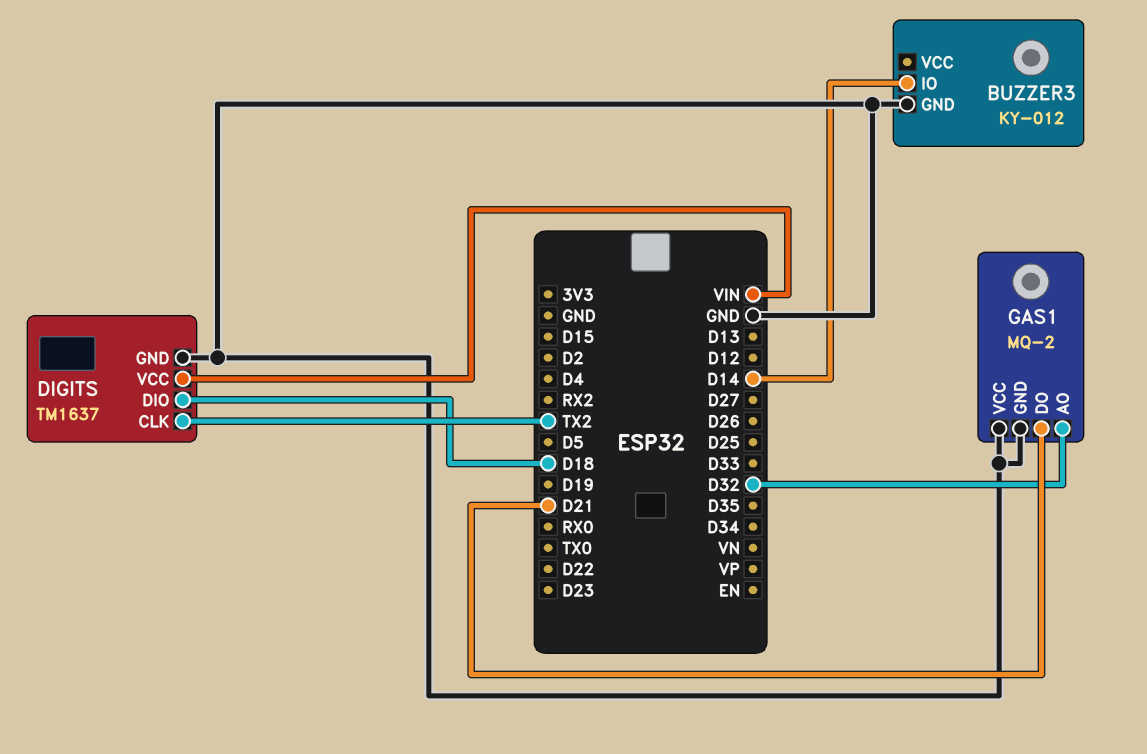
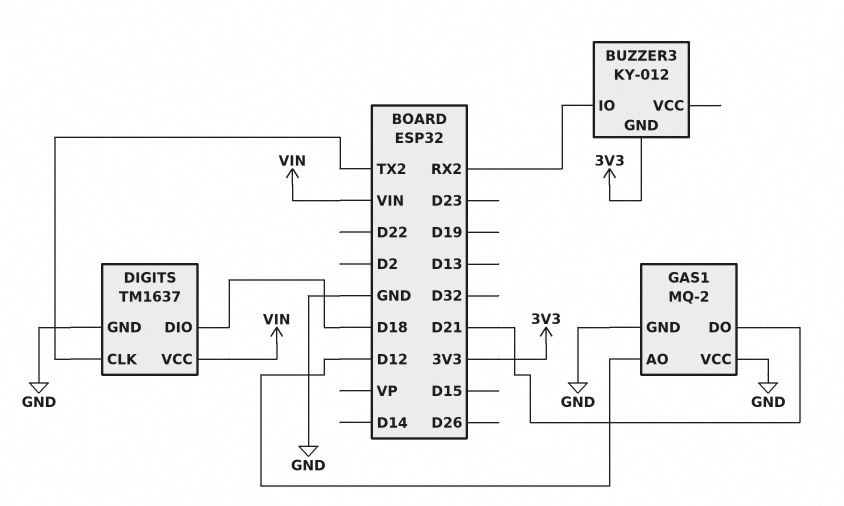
BUZZER3 pin GND: GND -> 3V3
BUZZER3 pin IO: D14 -> RX2
GAS1 pin AO: D32 -> D12

